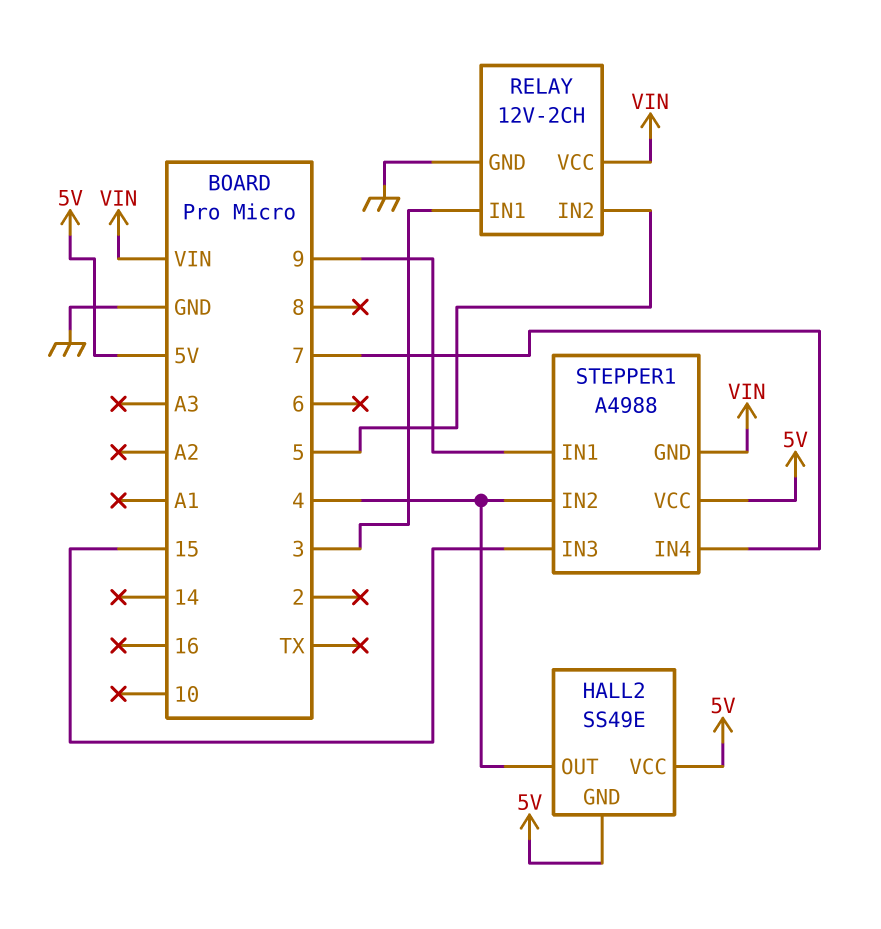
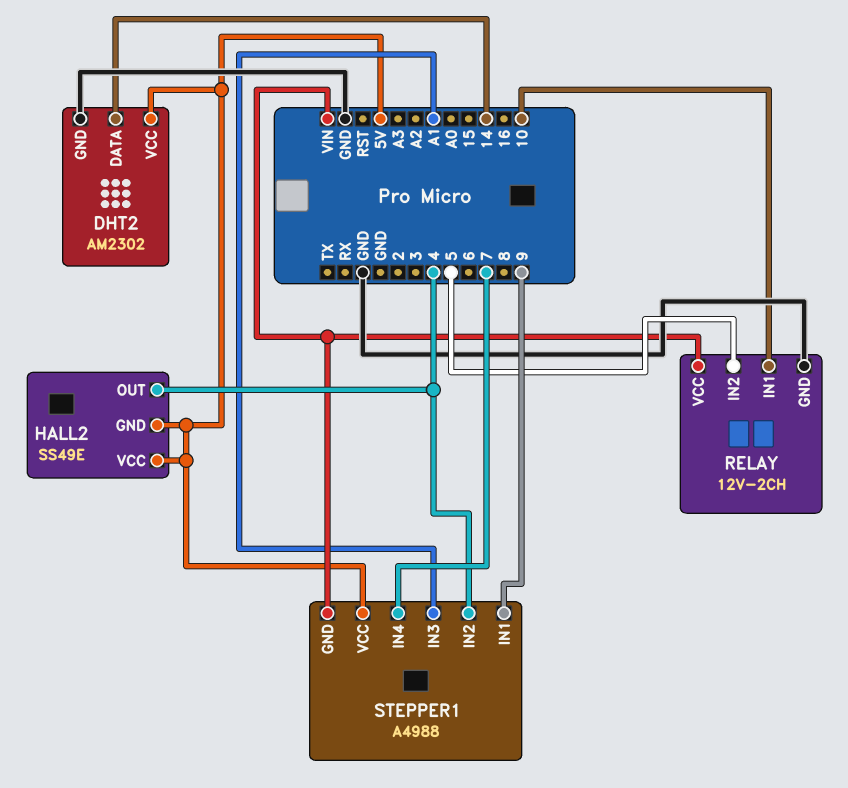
DHT2: none -> AM2302
DHT2 pin DATA: none -> 14
DHT2 pin GND: none -> GND
DHT2 pin VCC: none -> 5V
RELAY pin IN1: 3 -> 10
STEPPER1 pin IN3: 15 -> A1

